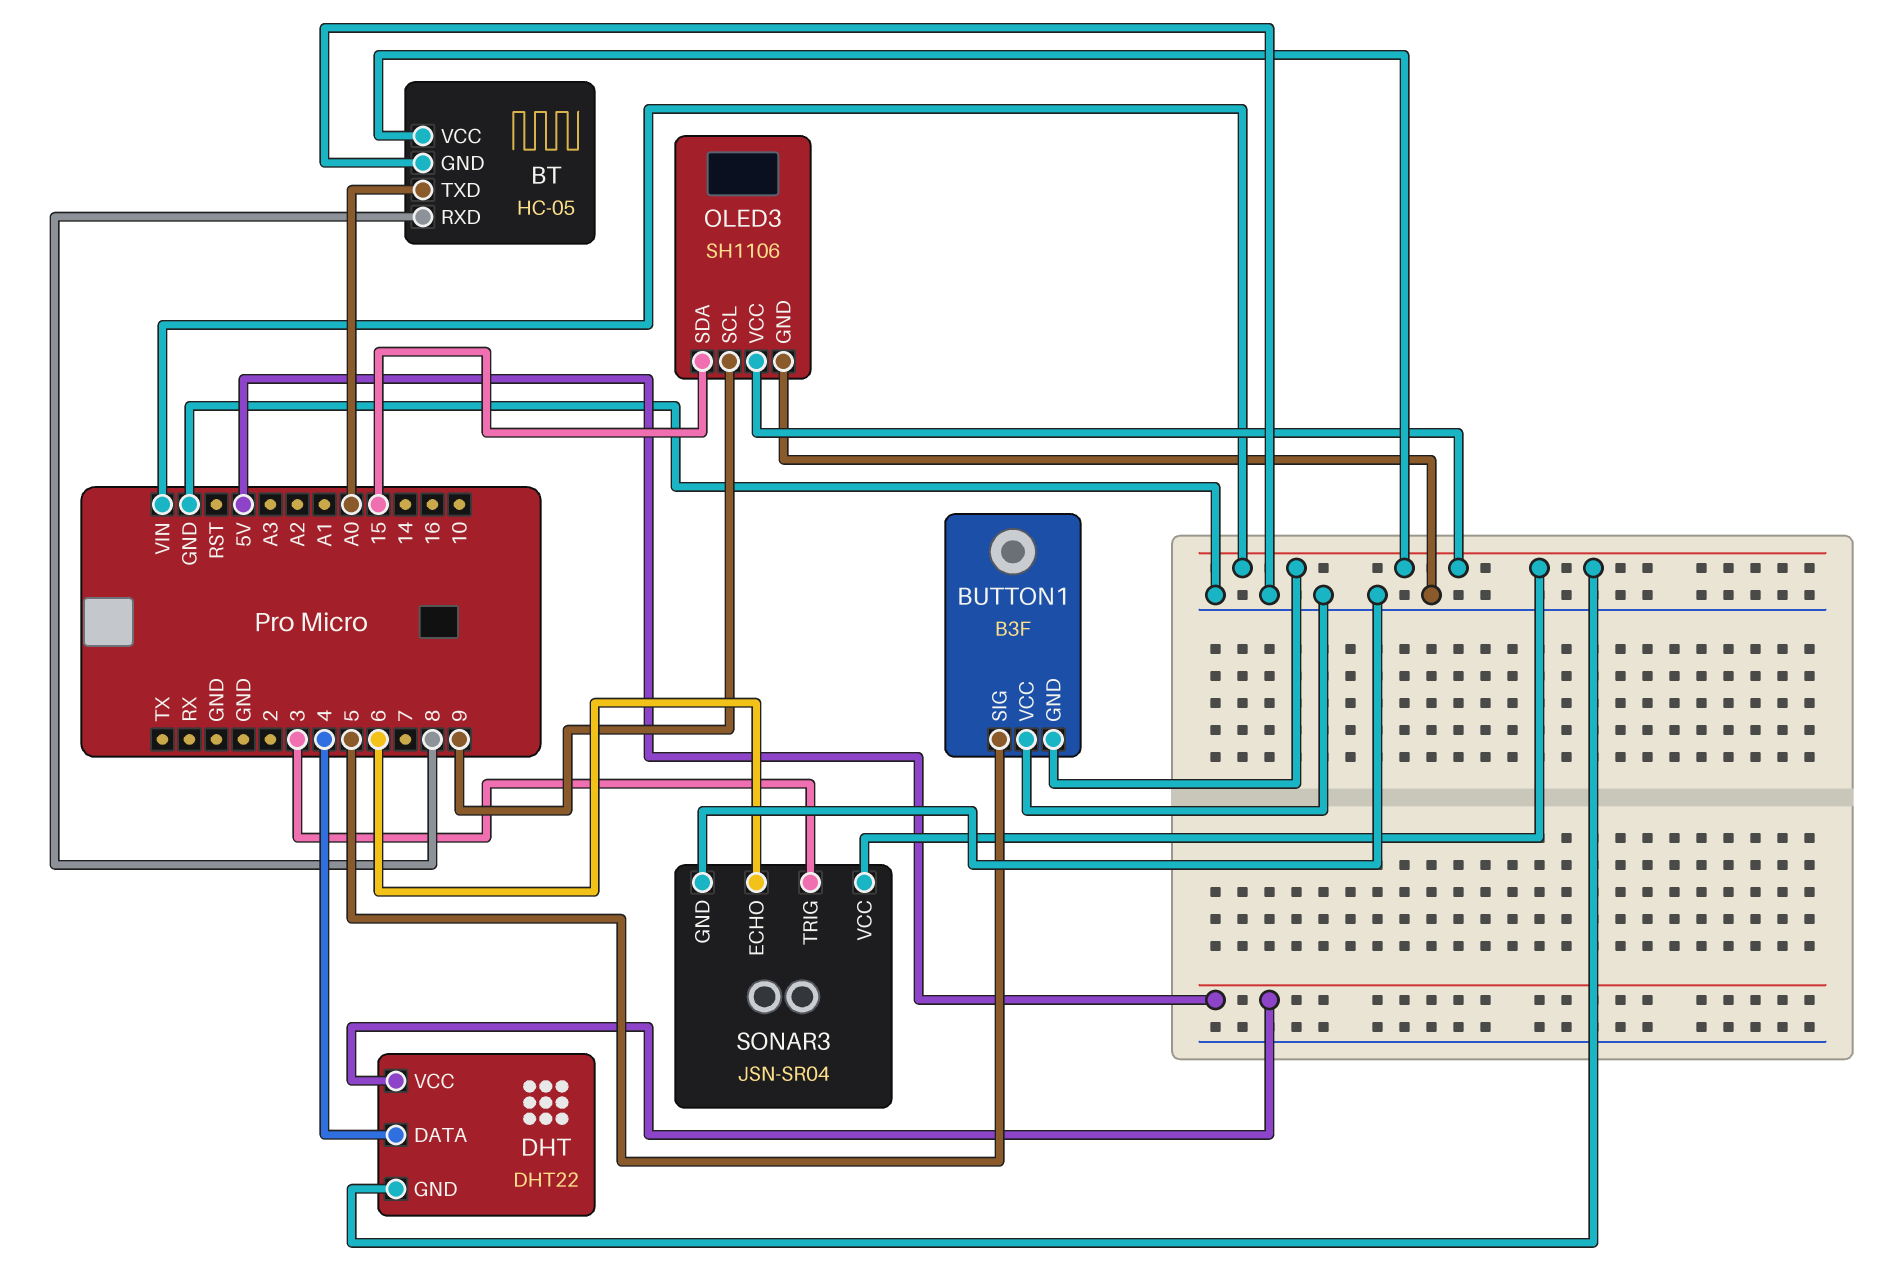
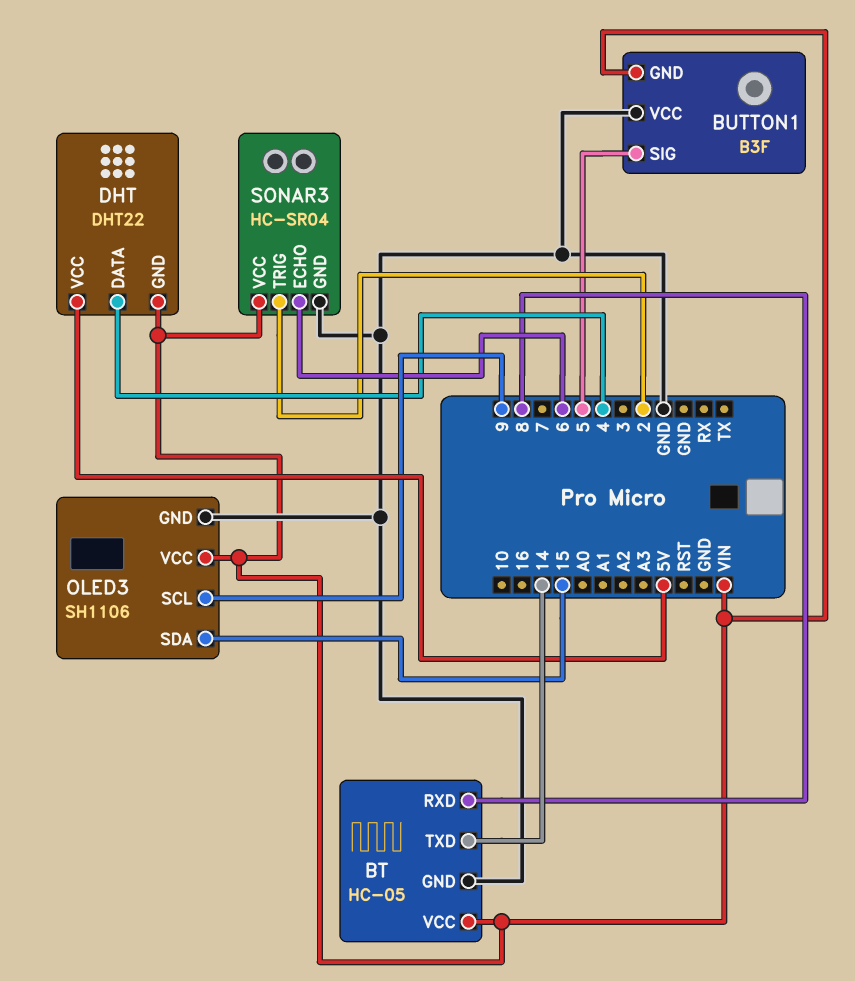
BT pin TXD: A0 -> 14
SONAR3: JSN-SR04 -> HC-SR04
SONAR3 pin TRIG: 3 -> 2

